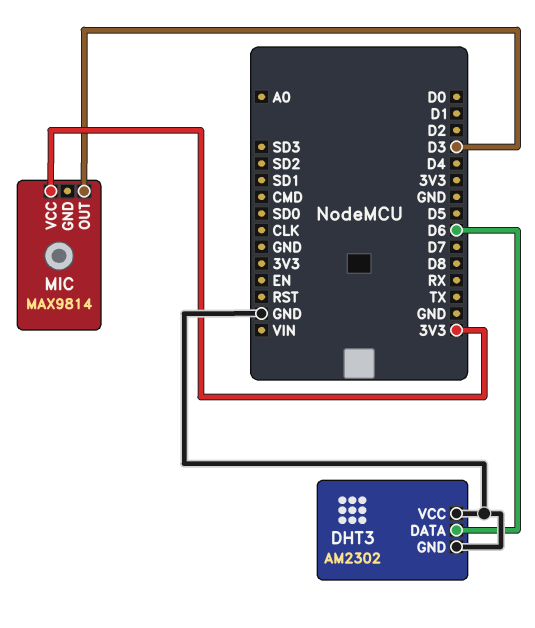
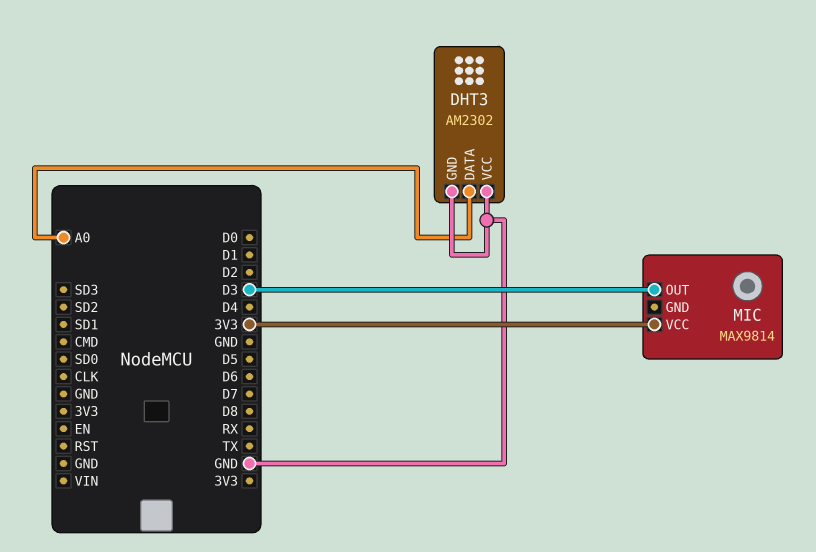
DHT3 pin DATA: D6 -> A0

